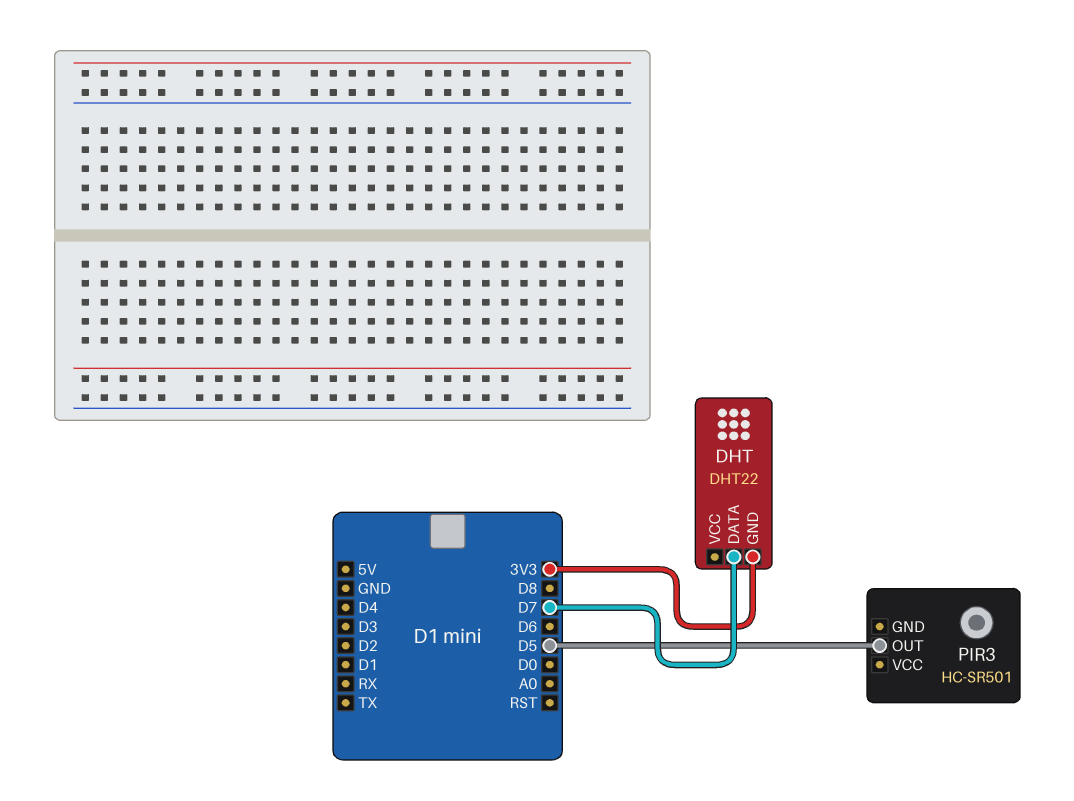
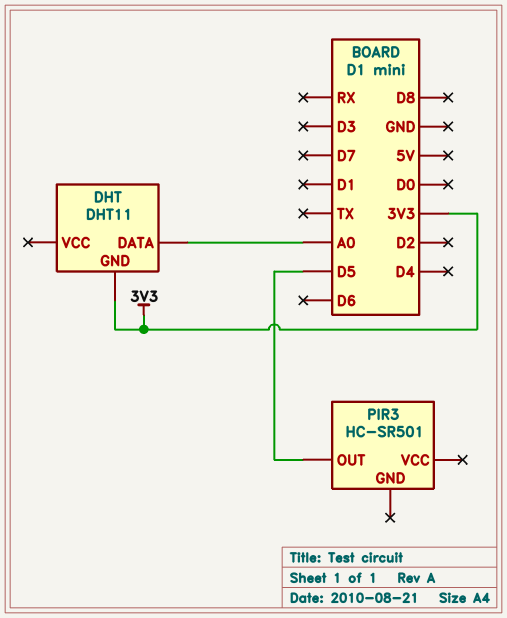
DHT: DHT22 -> DHT11
DHT pin DATA: D7 -> A0

